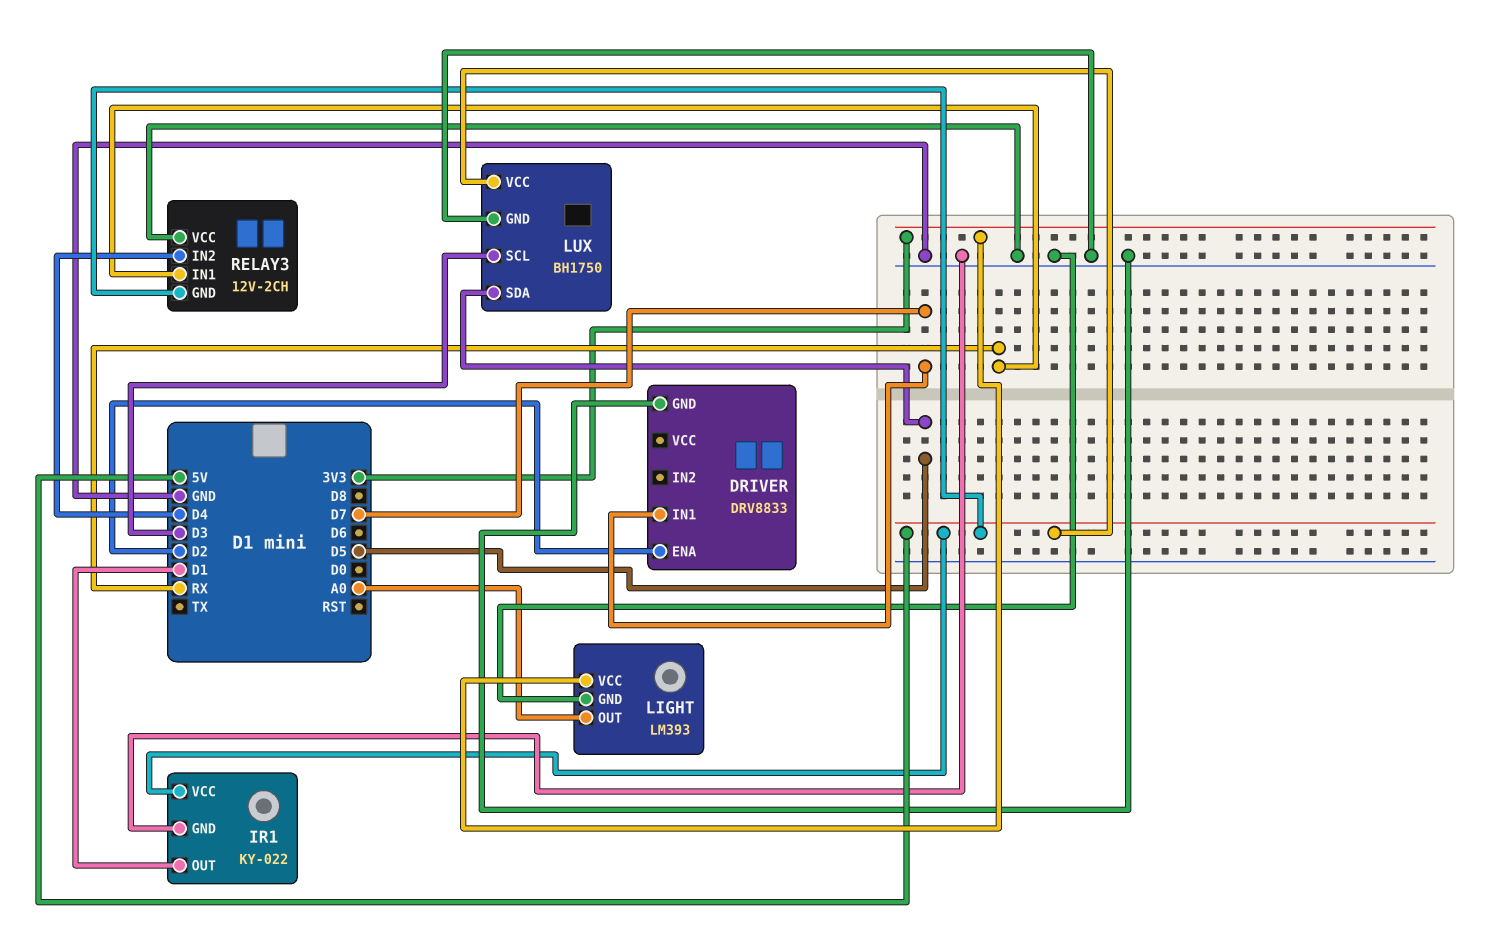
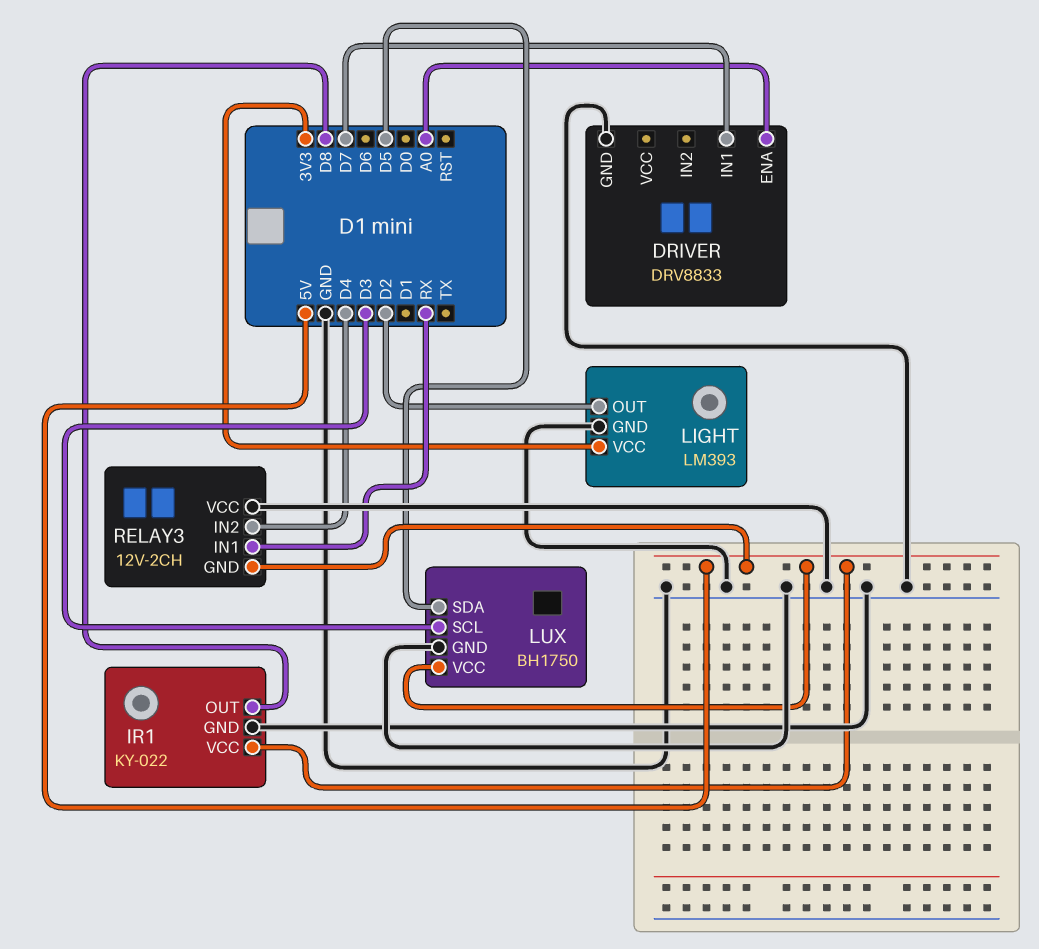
DRIVER pin ENA: D2 -> A0
IR1 pin OUT: D1 -> D8
LIGHT pin OUT: A0 -> D2

